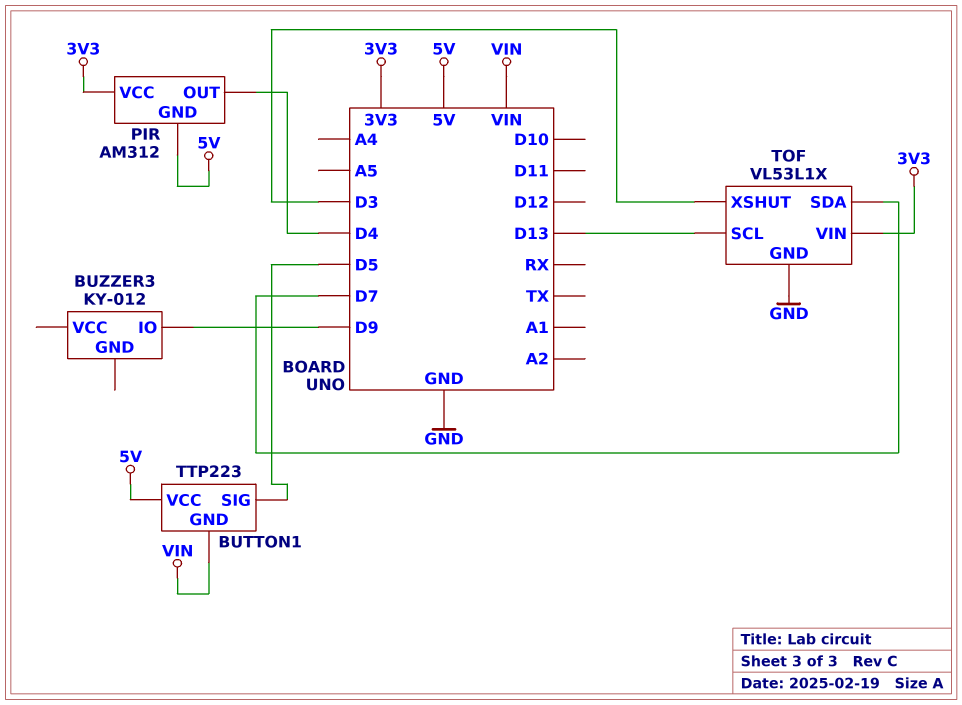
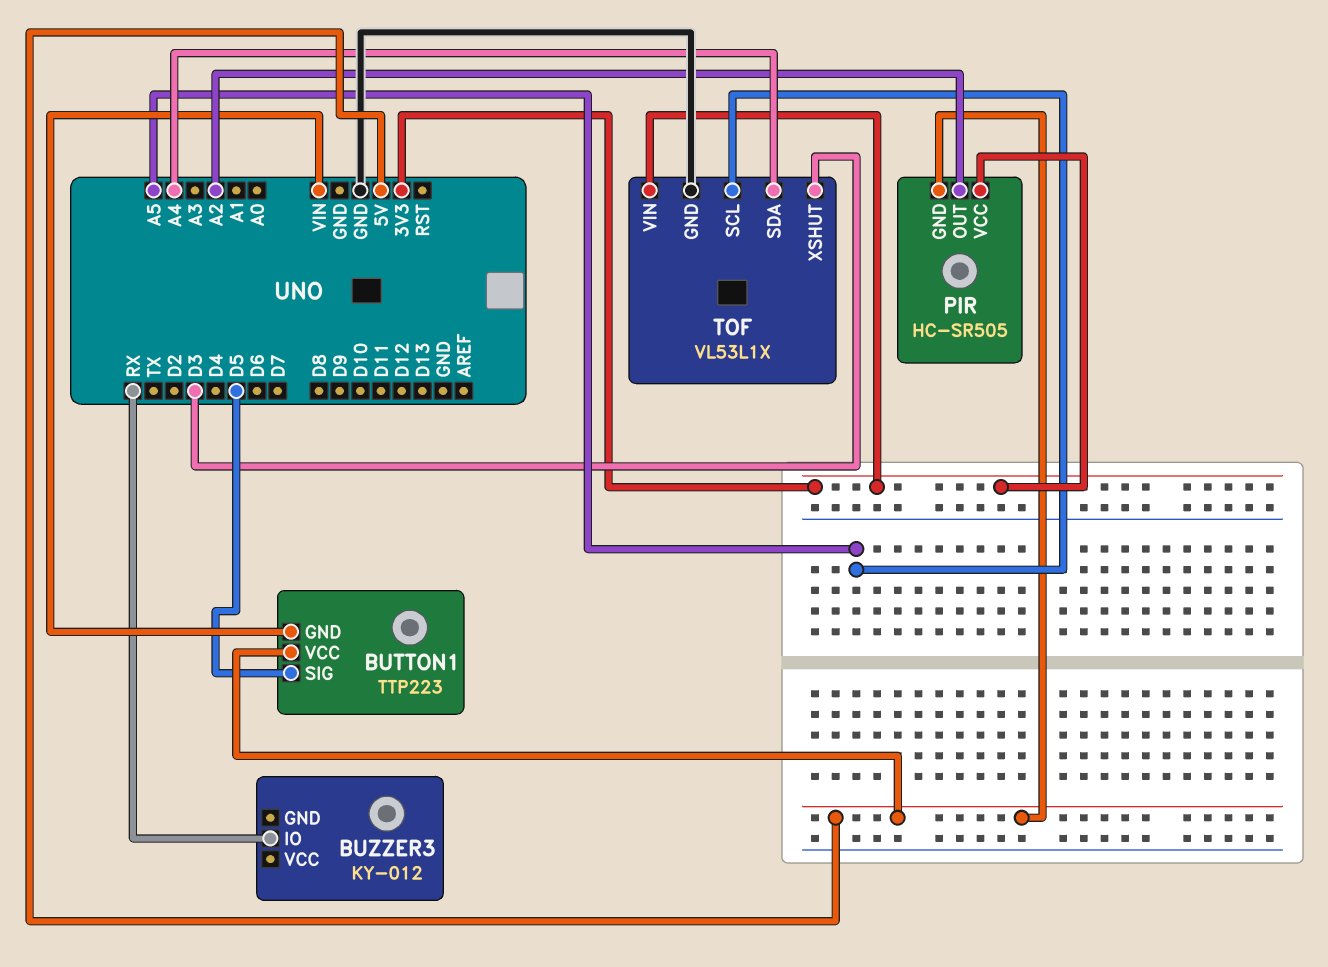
BUZZER3 pin IO: D9 -> RX
PIR: AM312 -> HC-SR505
PIR pin OUT: D4 -> A2
TOF pin SCL: D13 -> A5
TOF pin SDA: D7 -> A4

